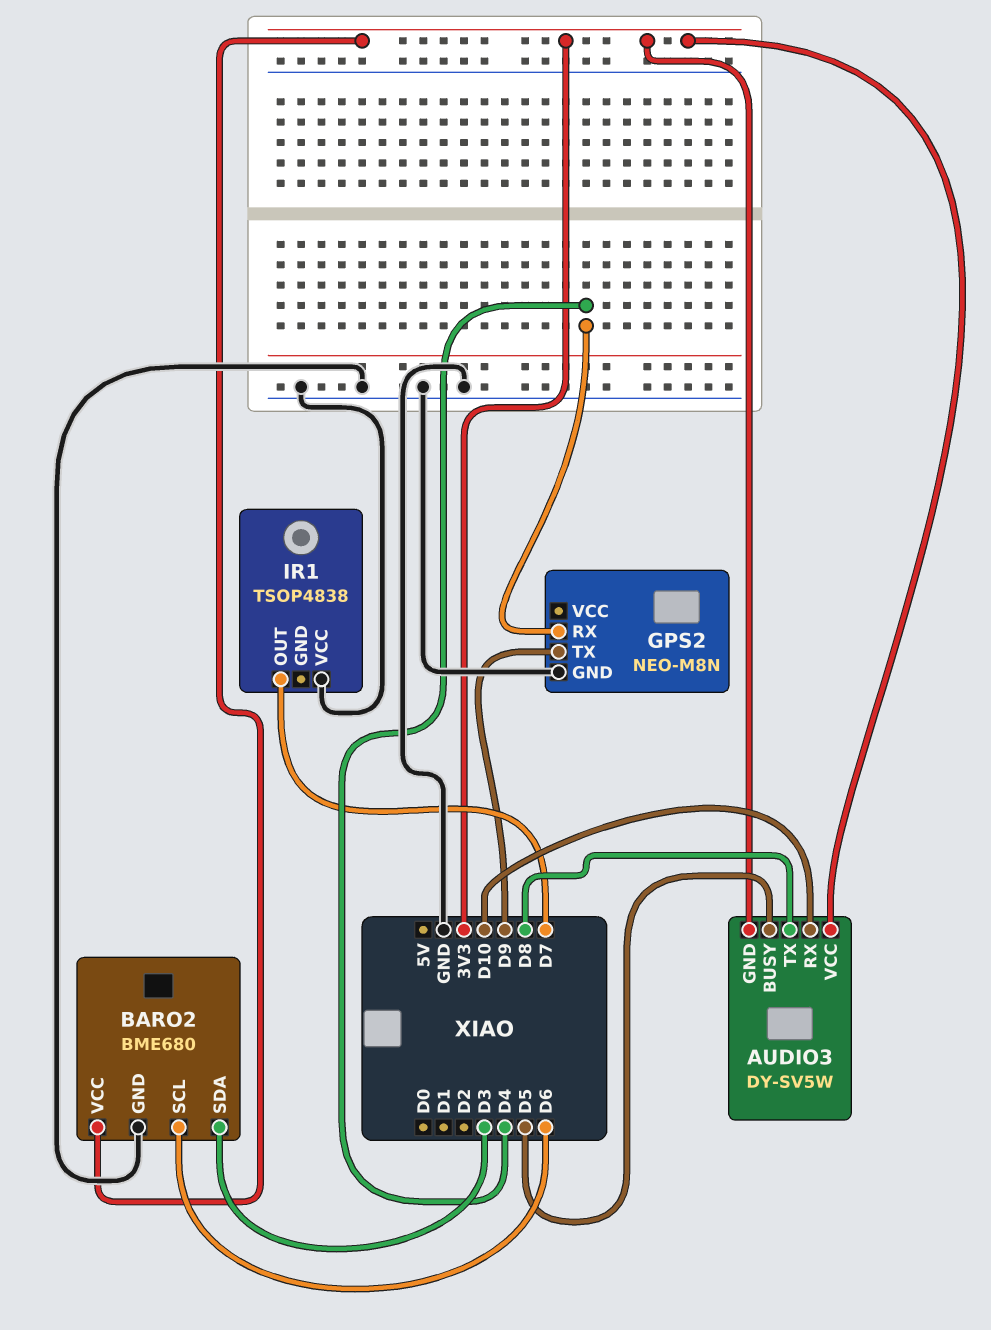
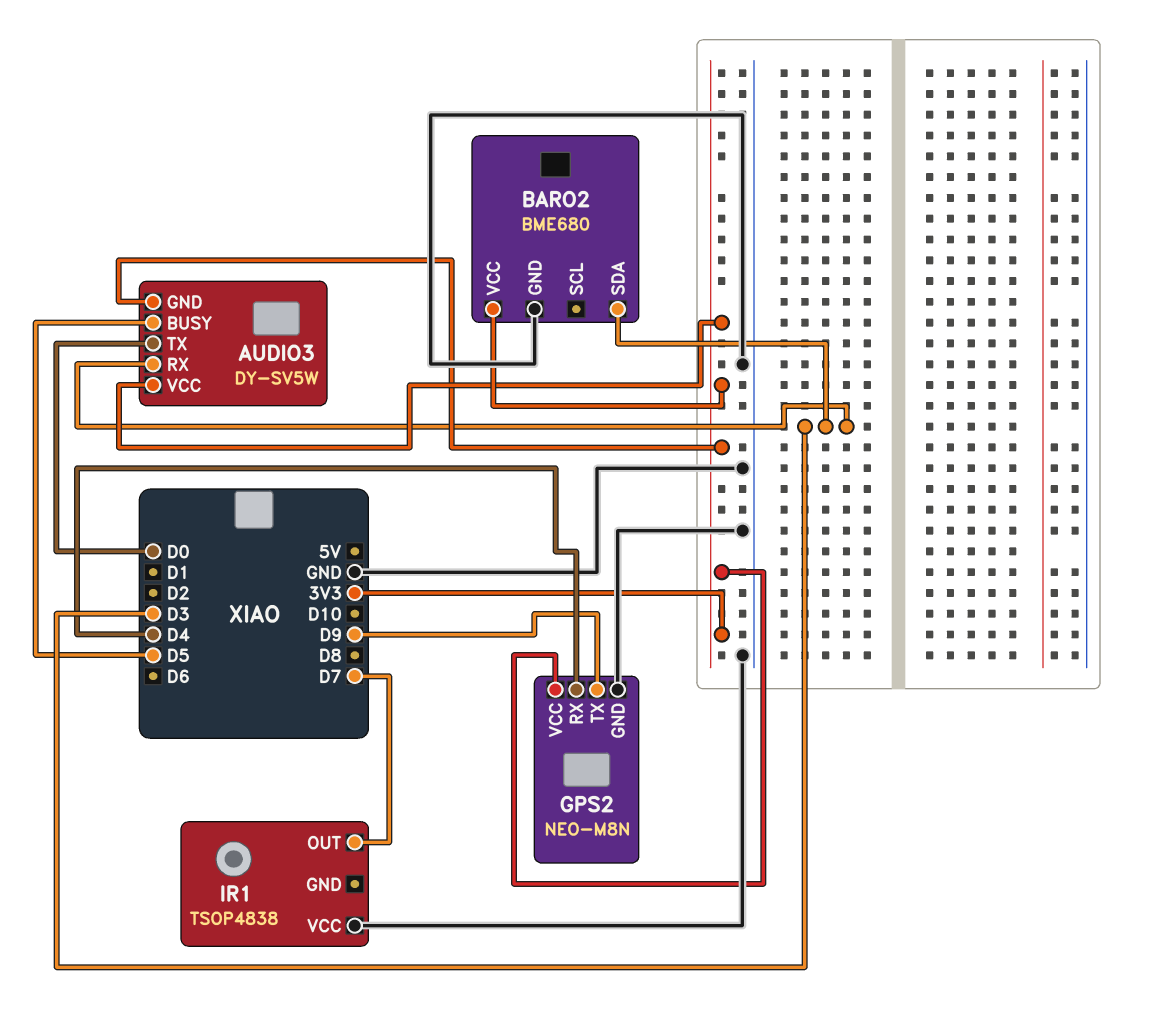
AUDIO3 pin RX: D10 -> D3
AUDIO3 pin TX: D8 -> D0
BARO2 pin SCL: D6 -> none
GPS2 pin VCC: none -> 3V3

